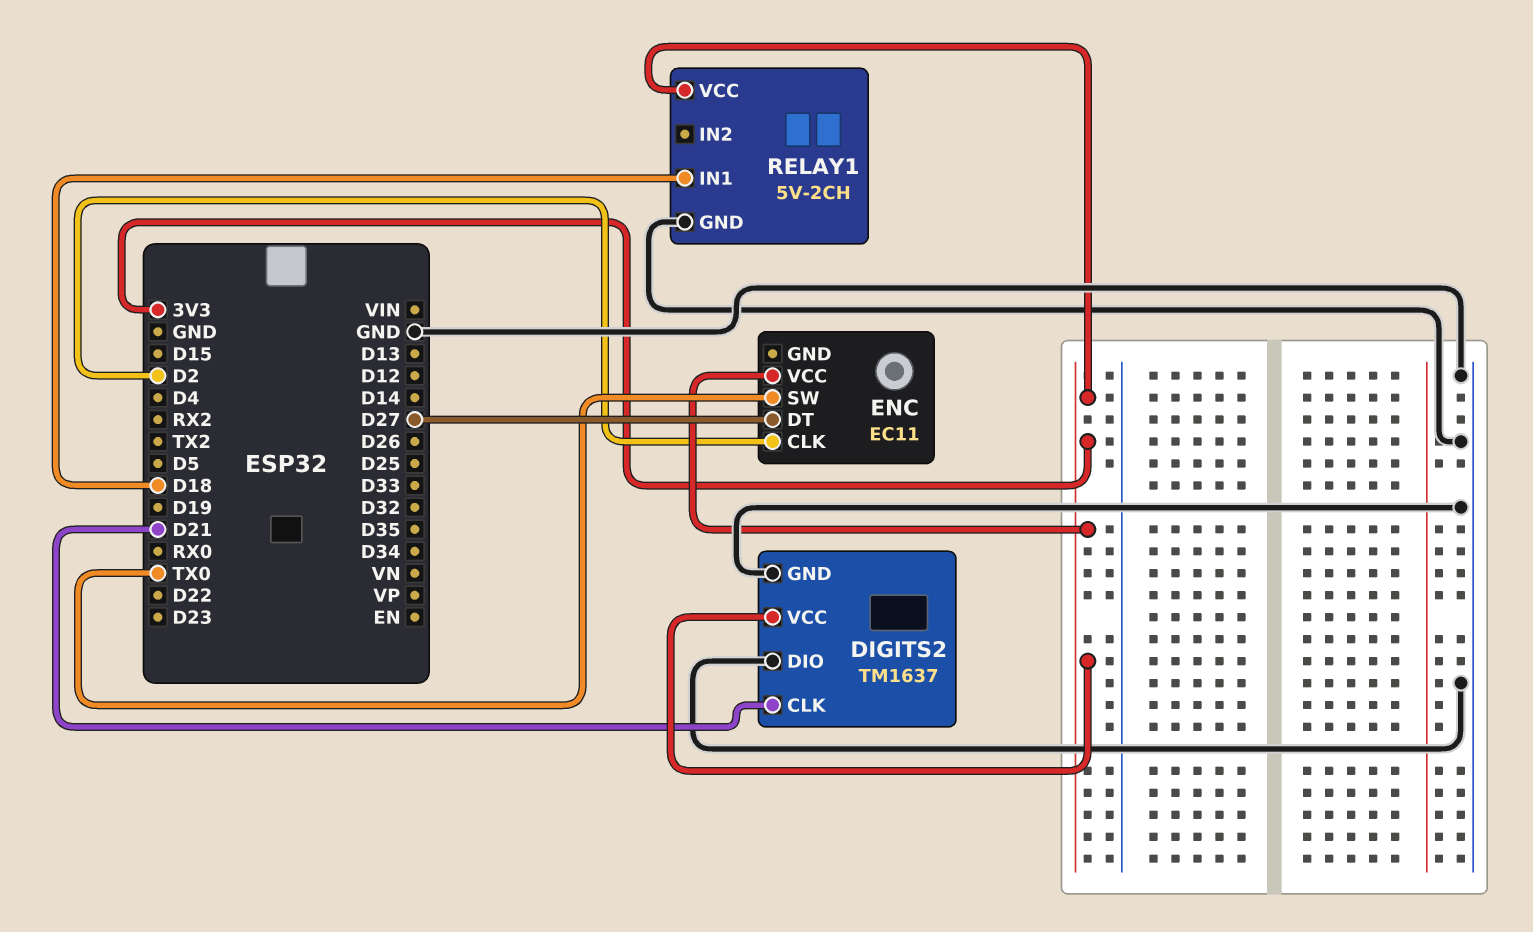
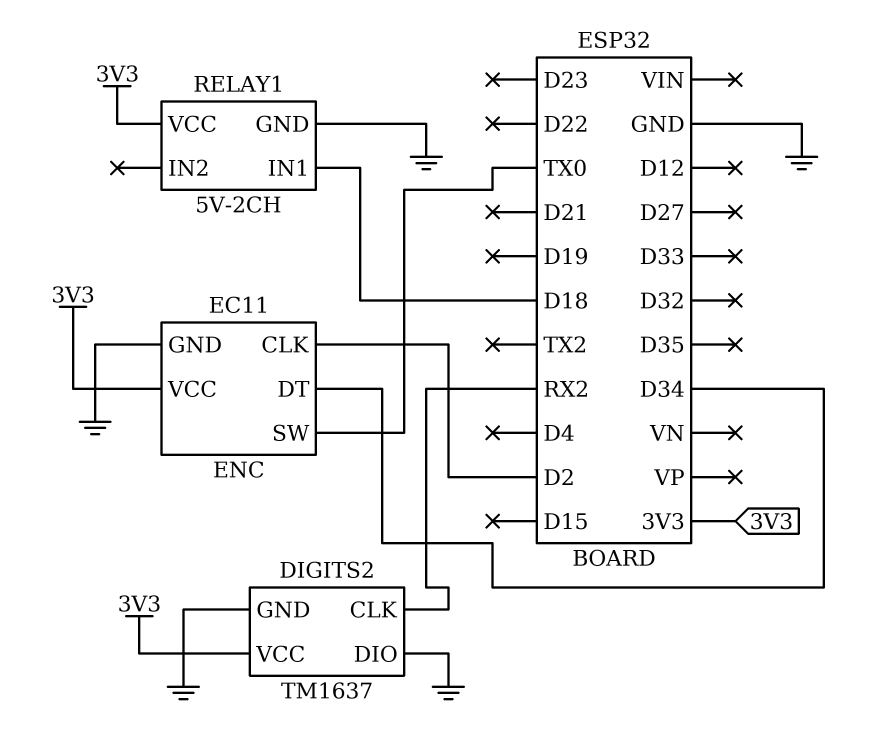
DIGITS2 pin CLK: D21 -> RX2
ENC pin DT: D27 -> D34
ENC pin GND: none -> GND

